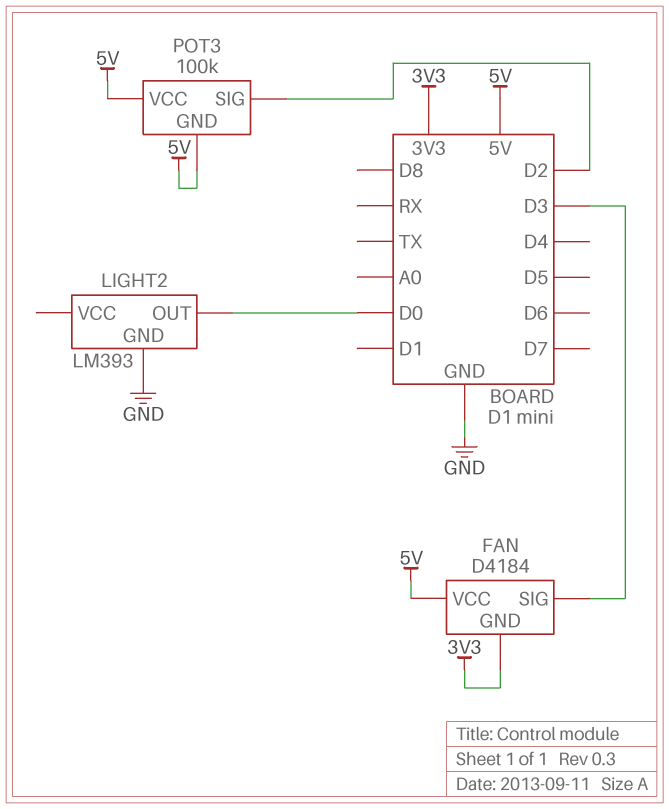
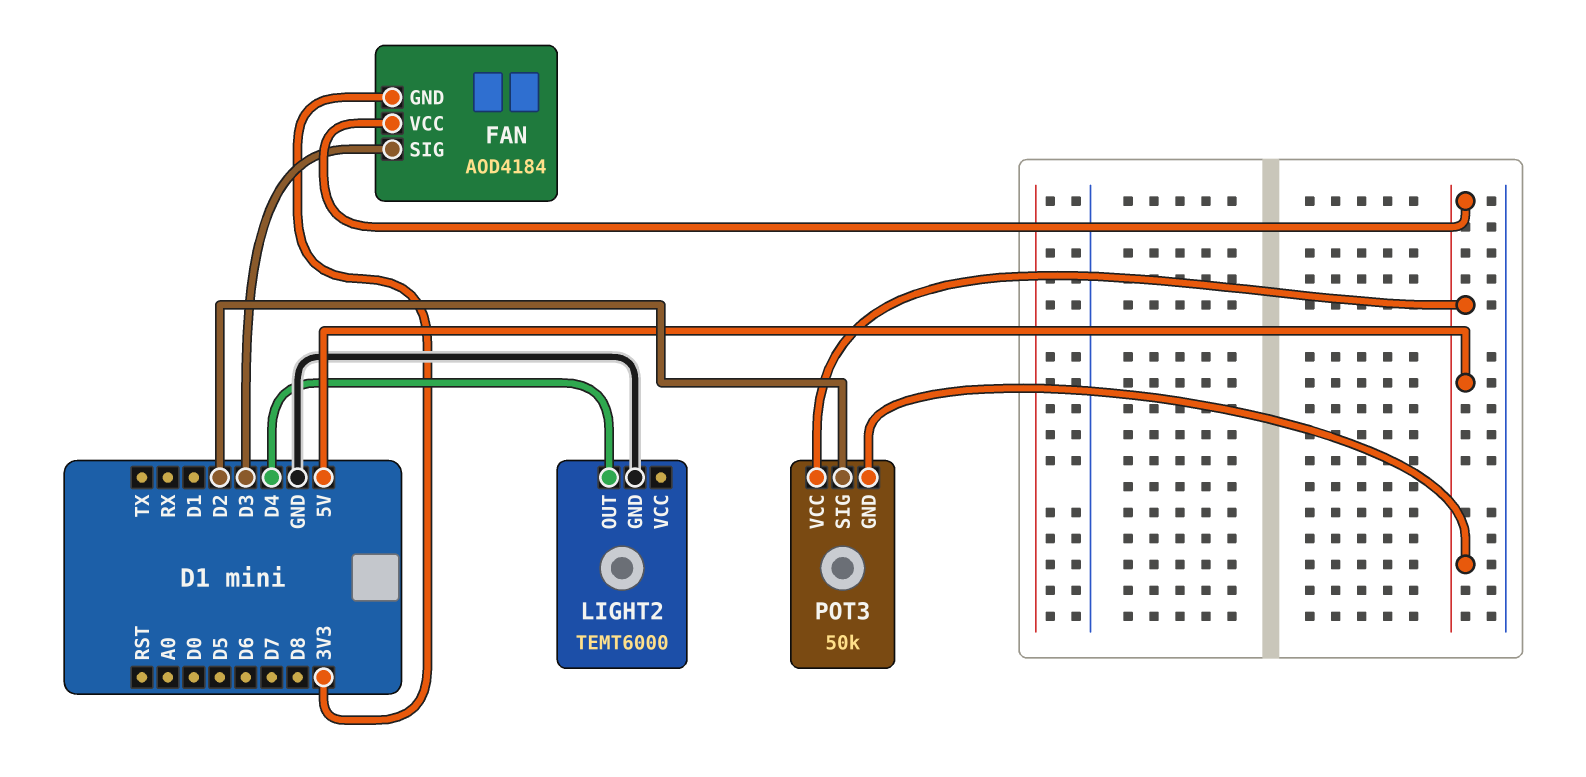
FAN: D4184 -> AOD4184
LIGHT2: LM393 -> TEMT6000
LIGHT2 pin OUT: D0 -> D4
POT3: 100k -> 50k

